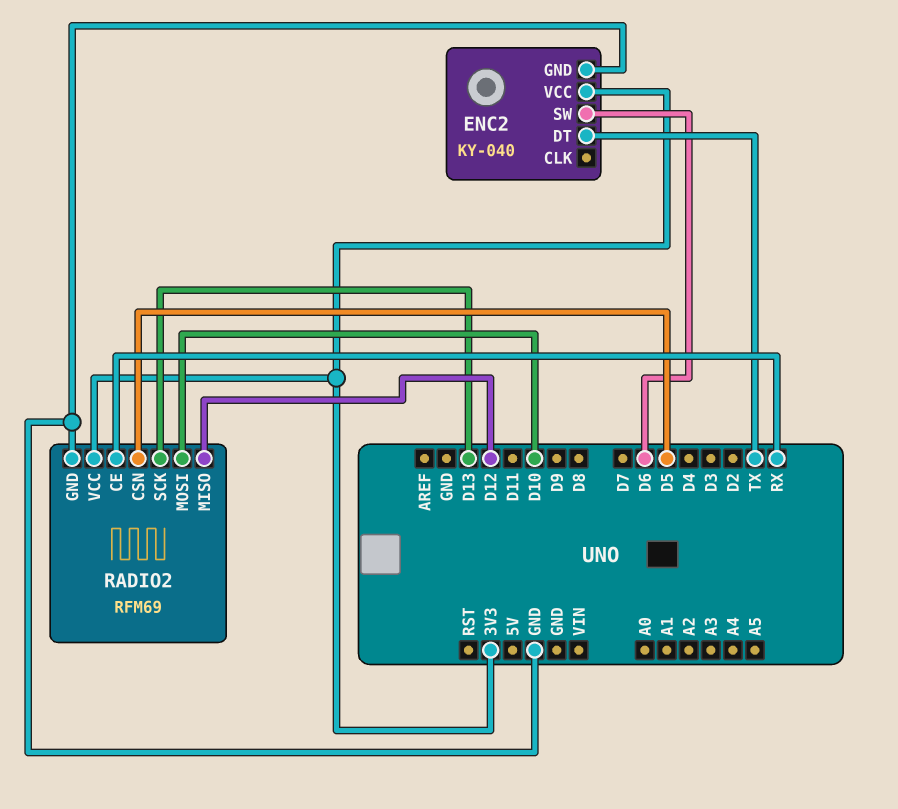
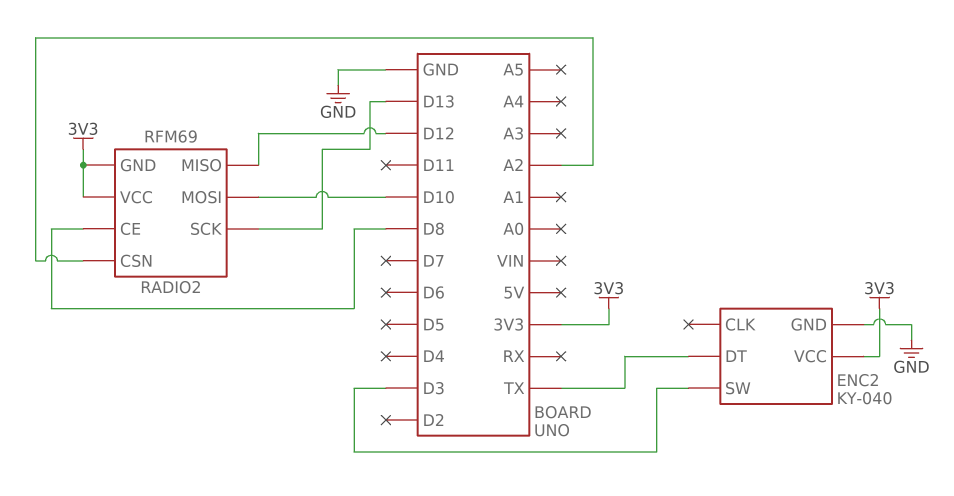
ENC2 pin SW: D6 -> D3
RADIO2 pin CE: RX -> D8
RADIO2 pin CSN: D5 -> A2
RADIO2 pin GND: GND -> 3V3

